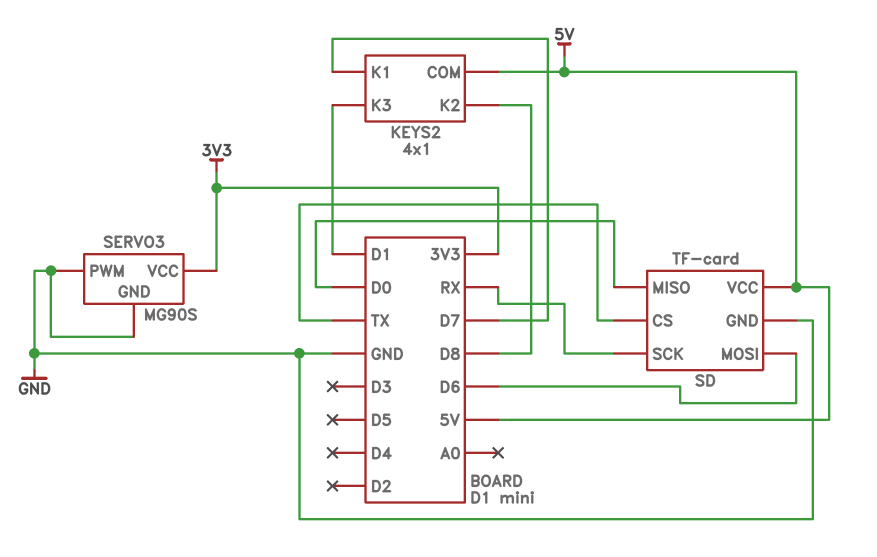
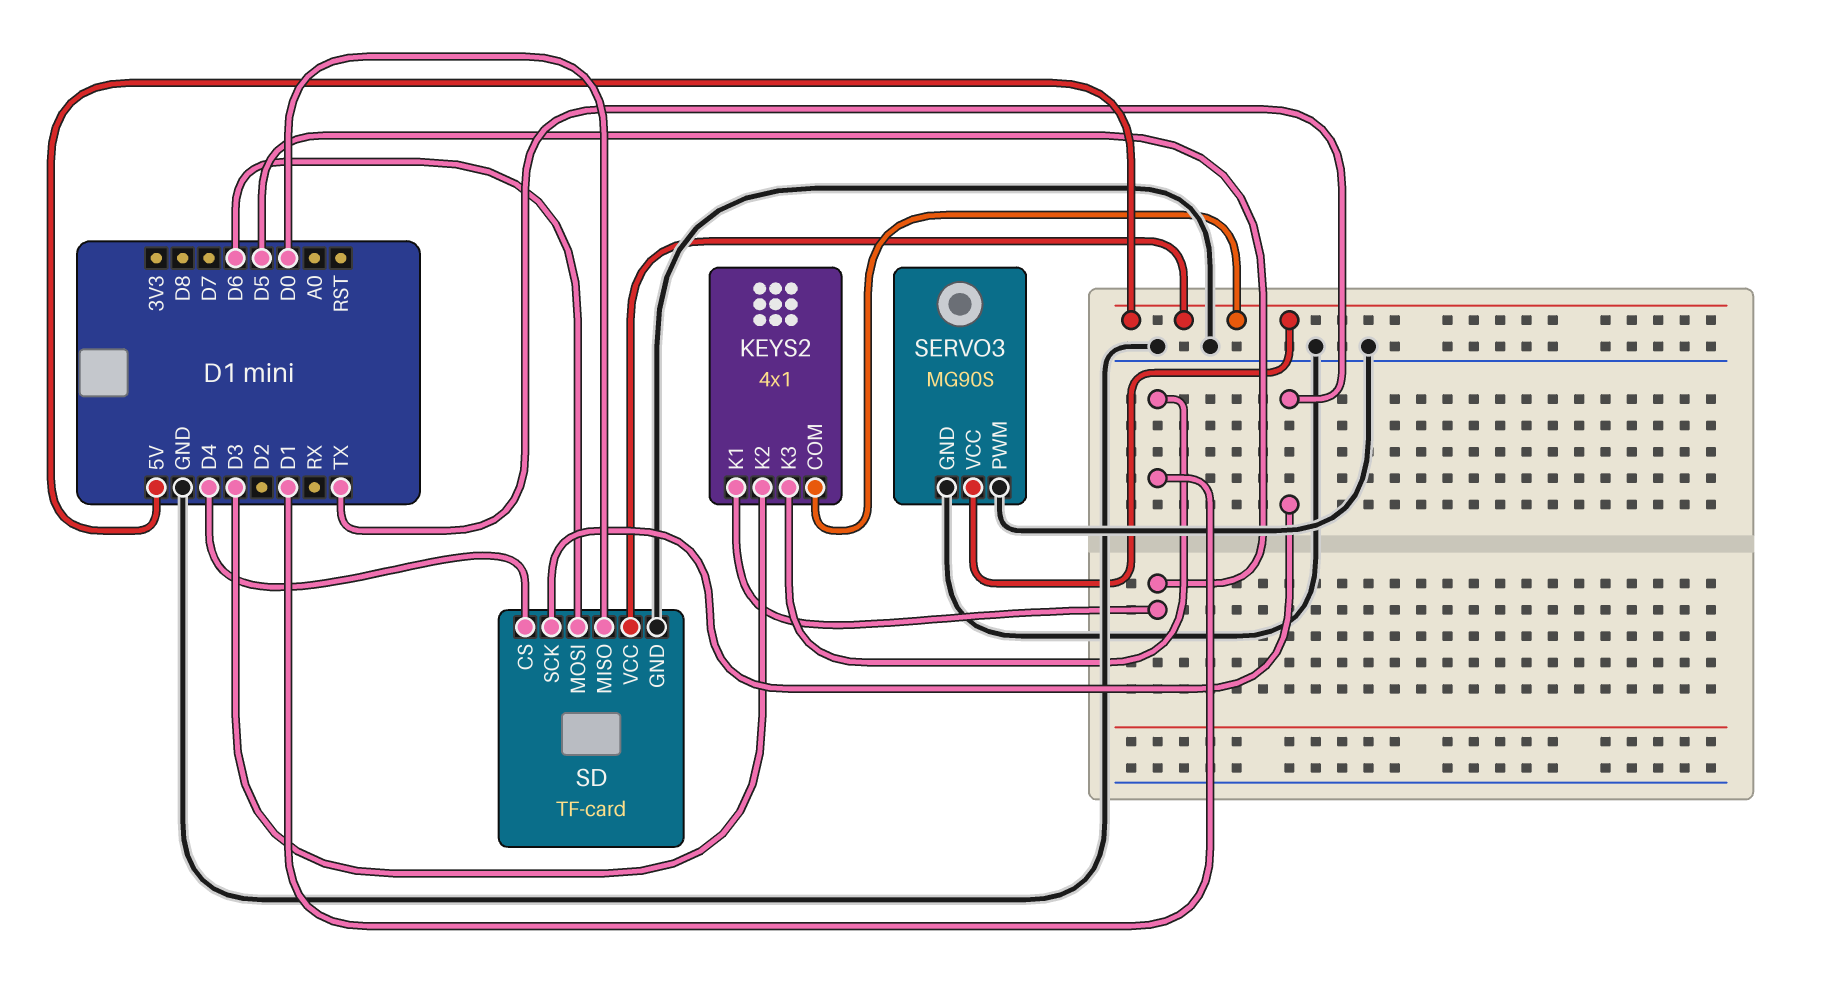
KEYS2 pin K1: D7 -> D5
KEYS2 pin K2: D8 -> D3
SD pin CS: TX -> D4
SD pin SCK: RX -> TX
SERVO3 pin VCC: 3V3 -> 5V

